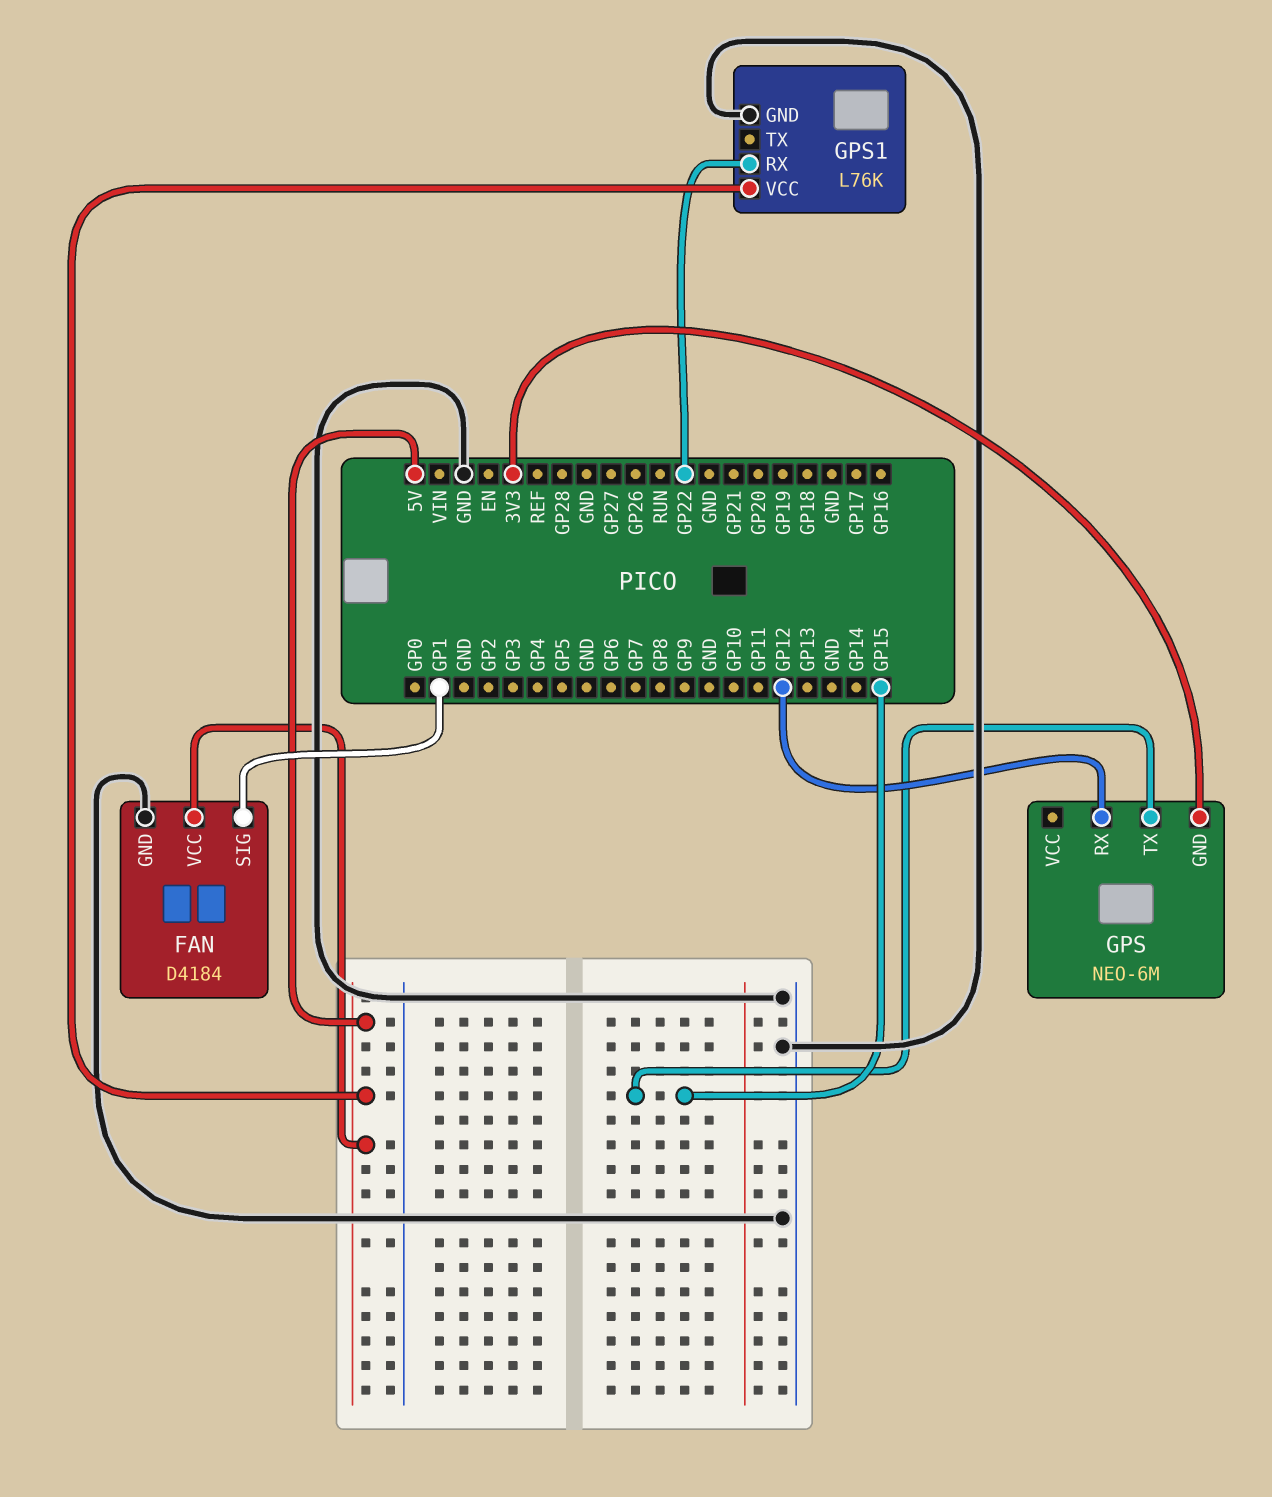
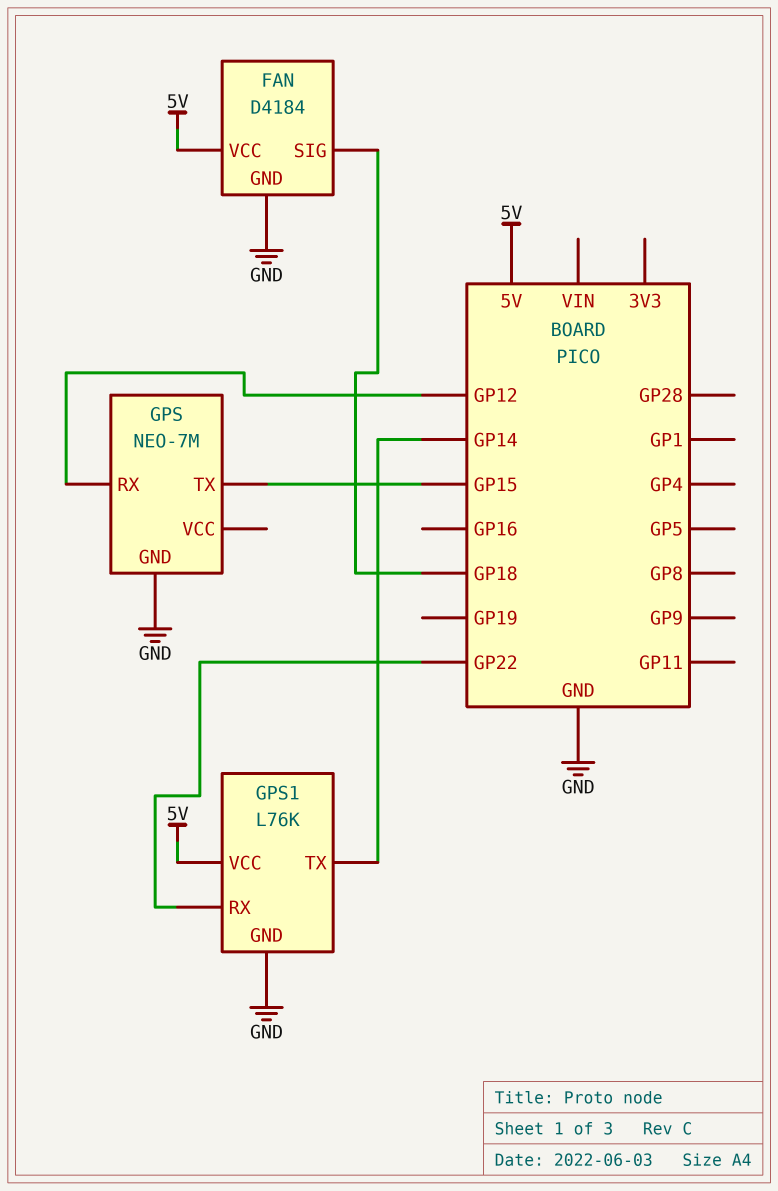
FAN pin SIG: GP1 -> GP18
GPS: NEO-6M -> NEO-7M
GPS pin GND: 3V3 -> GND
GPS1 pin TX: none -> GP14

